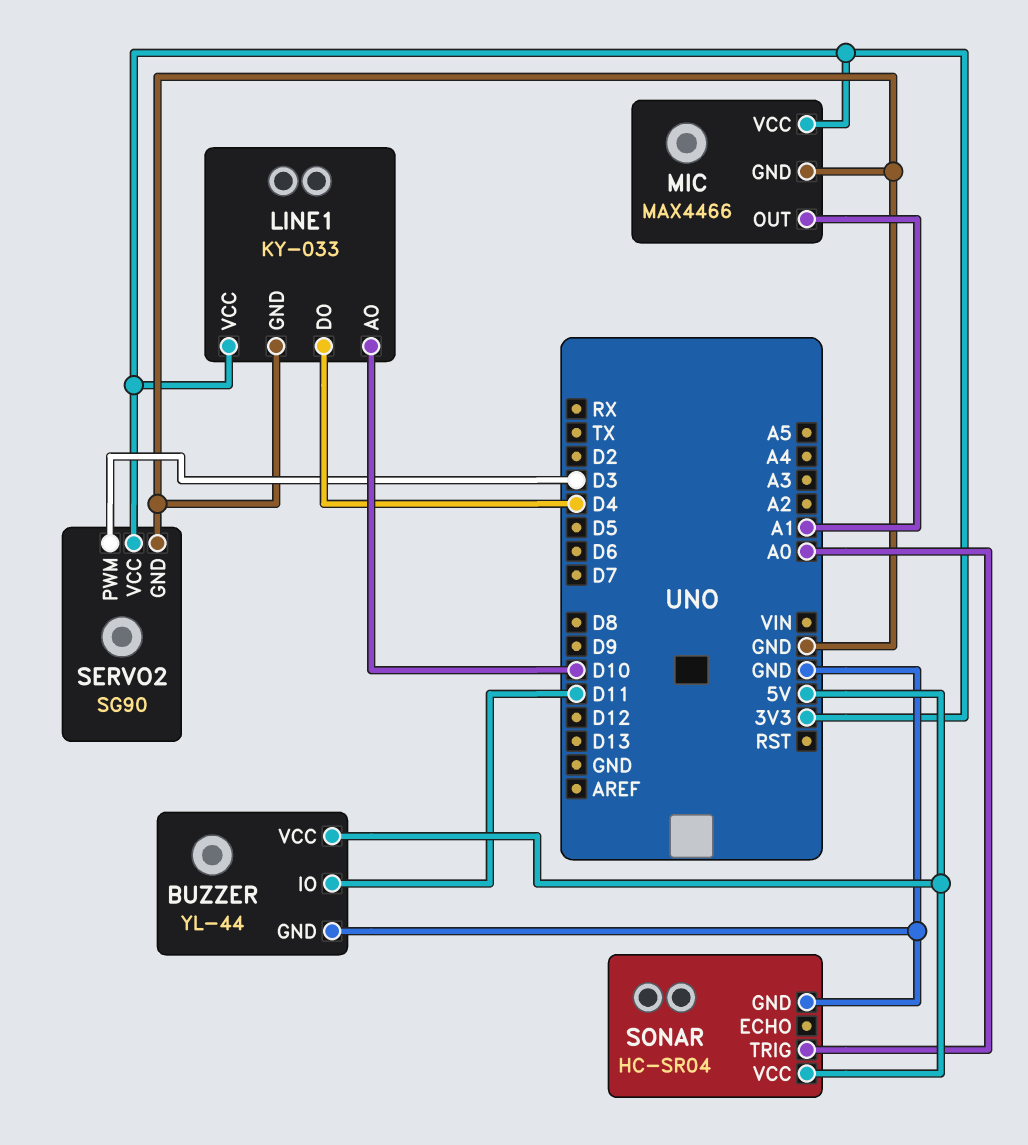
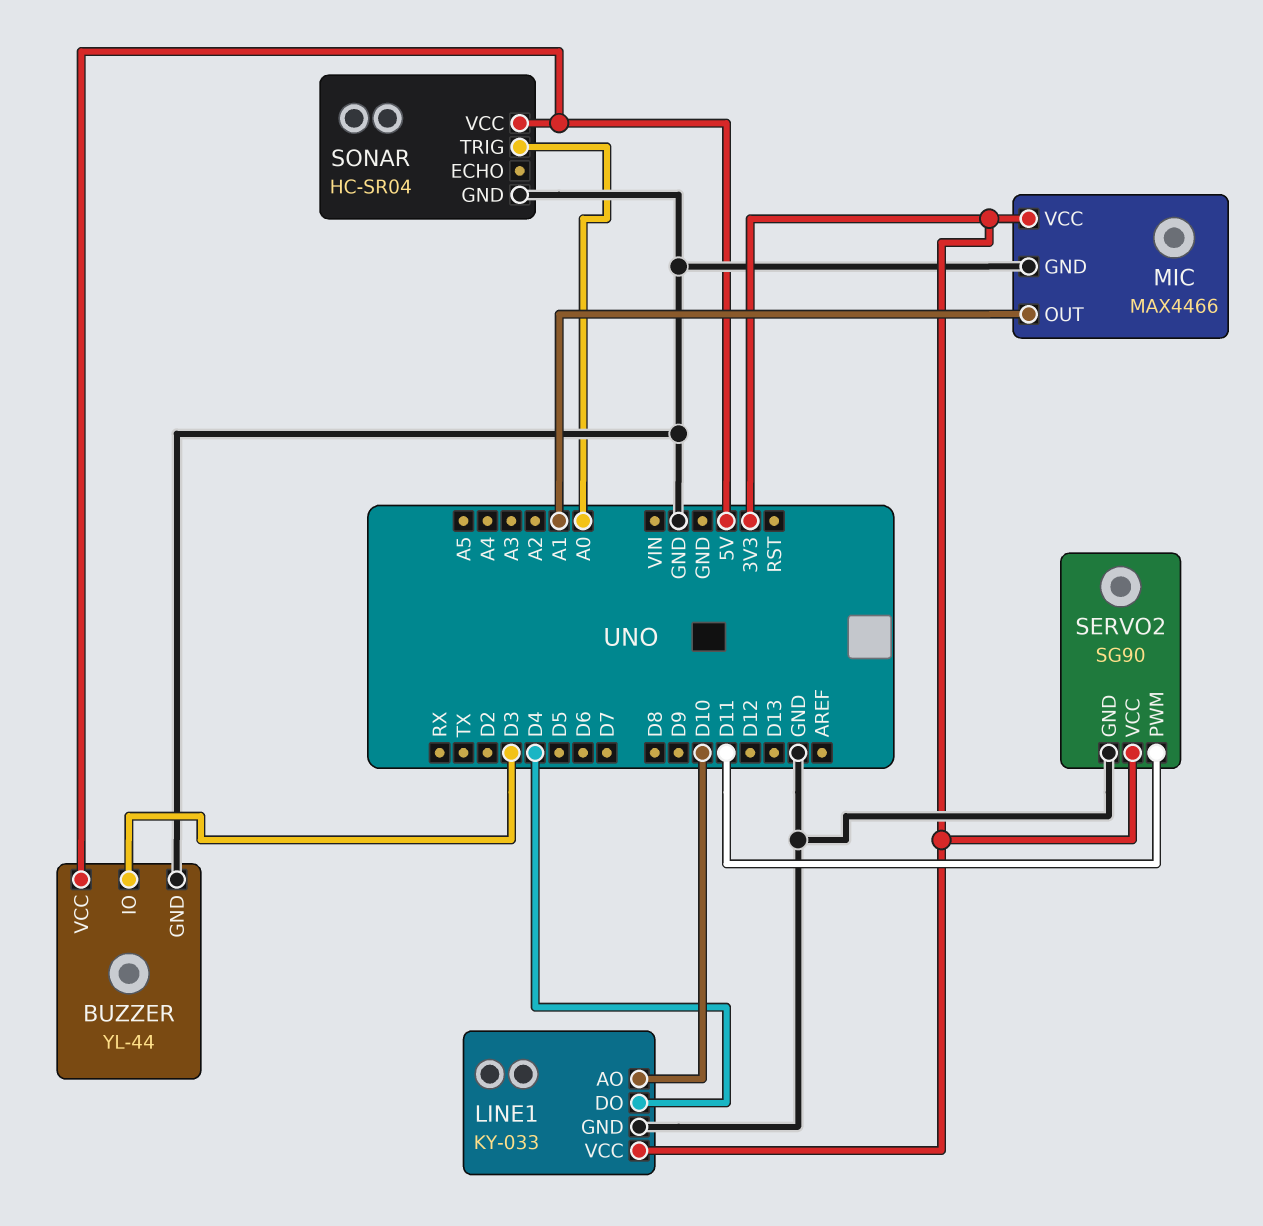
BUZZER pin IO: D11 -> D3
SERVO2 pin PWM: D3 -> D11

